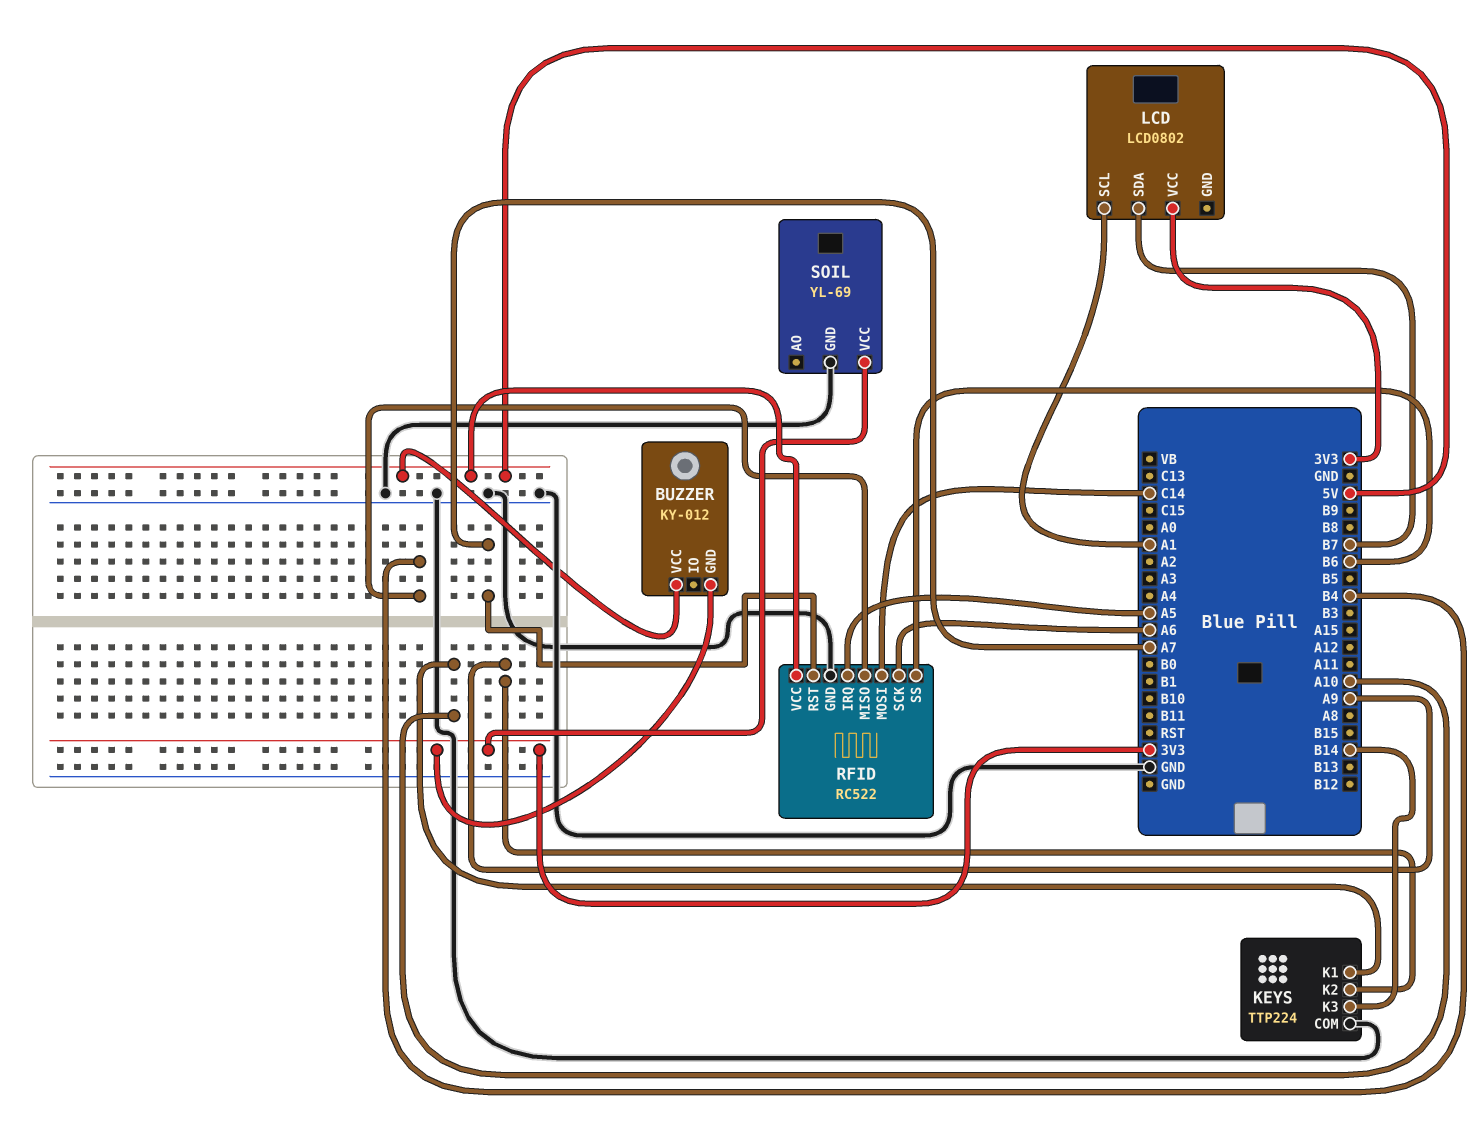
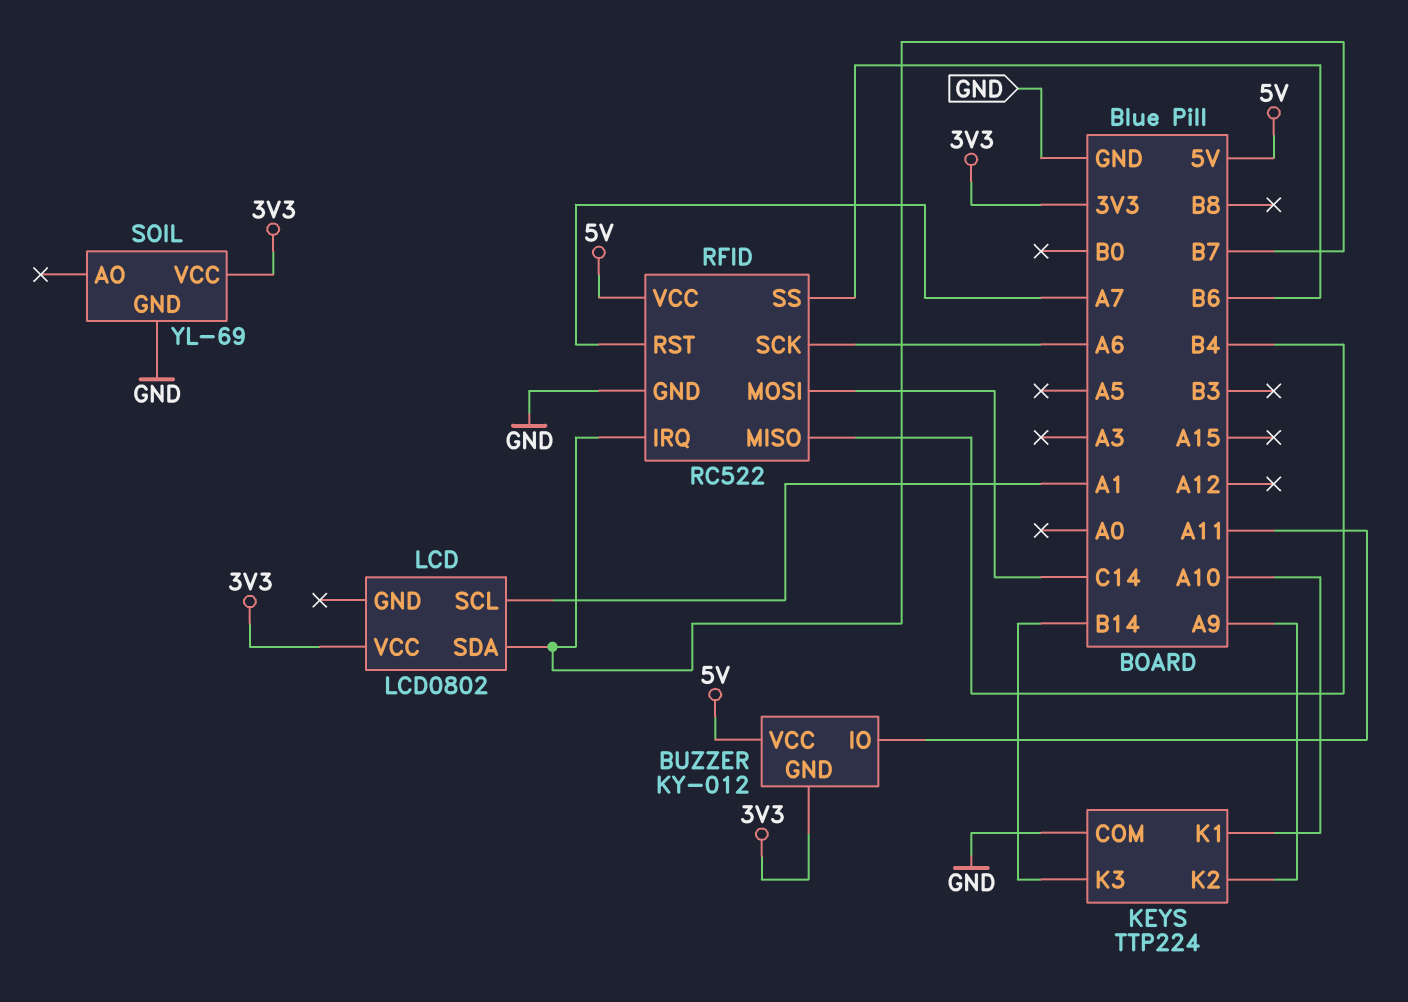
BUZZER pin IO: none -> A11
RFID pin IRQ: A5 -> B7

